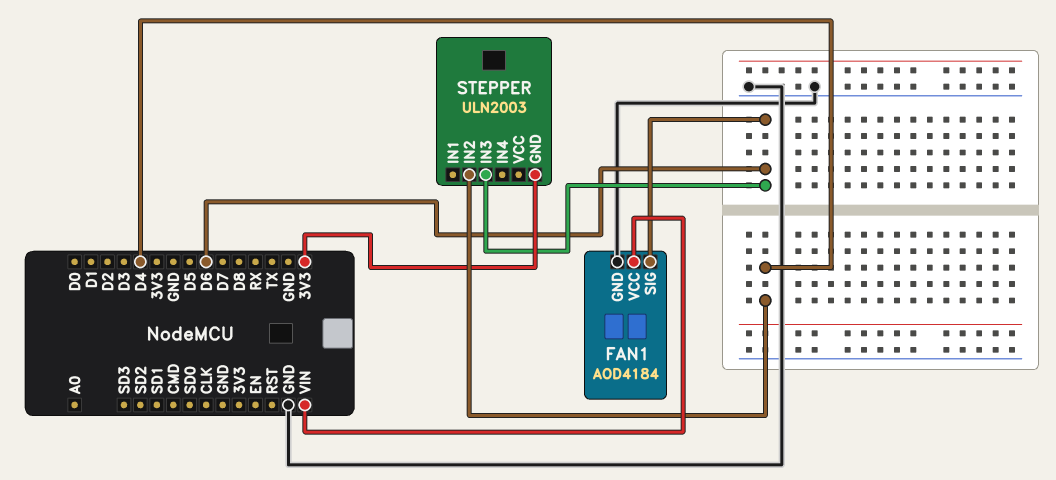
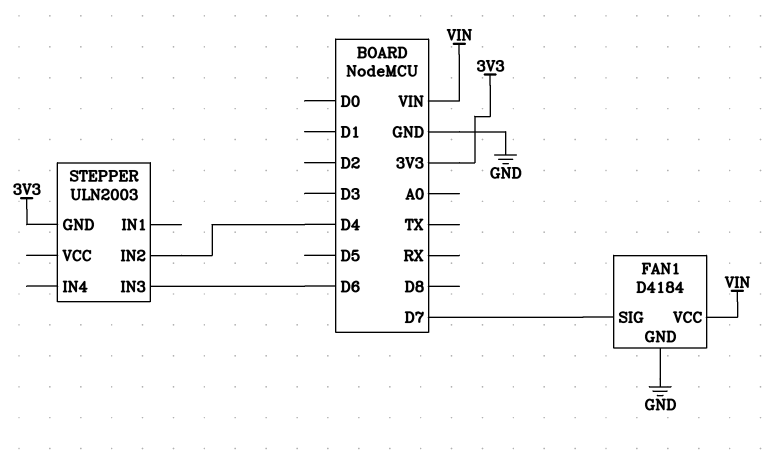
FAN1: AOD4184 -> D4184
FAN1 pin SIG: D6 -> D7

